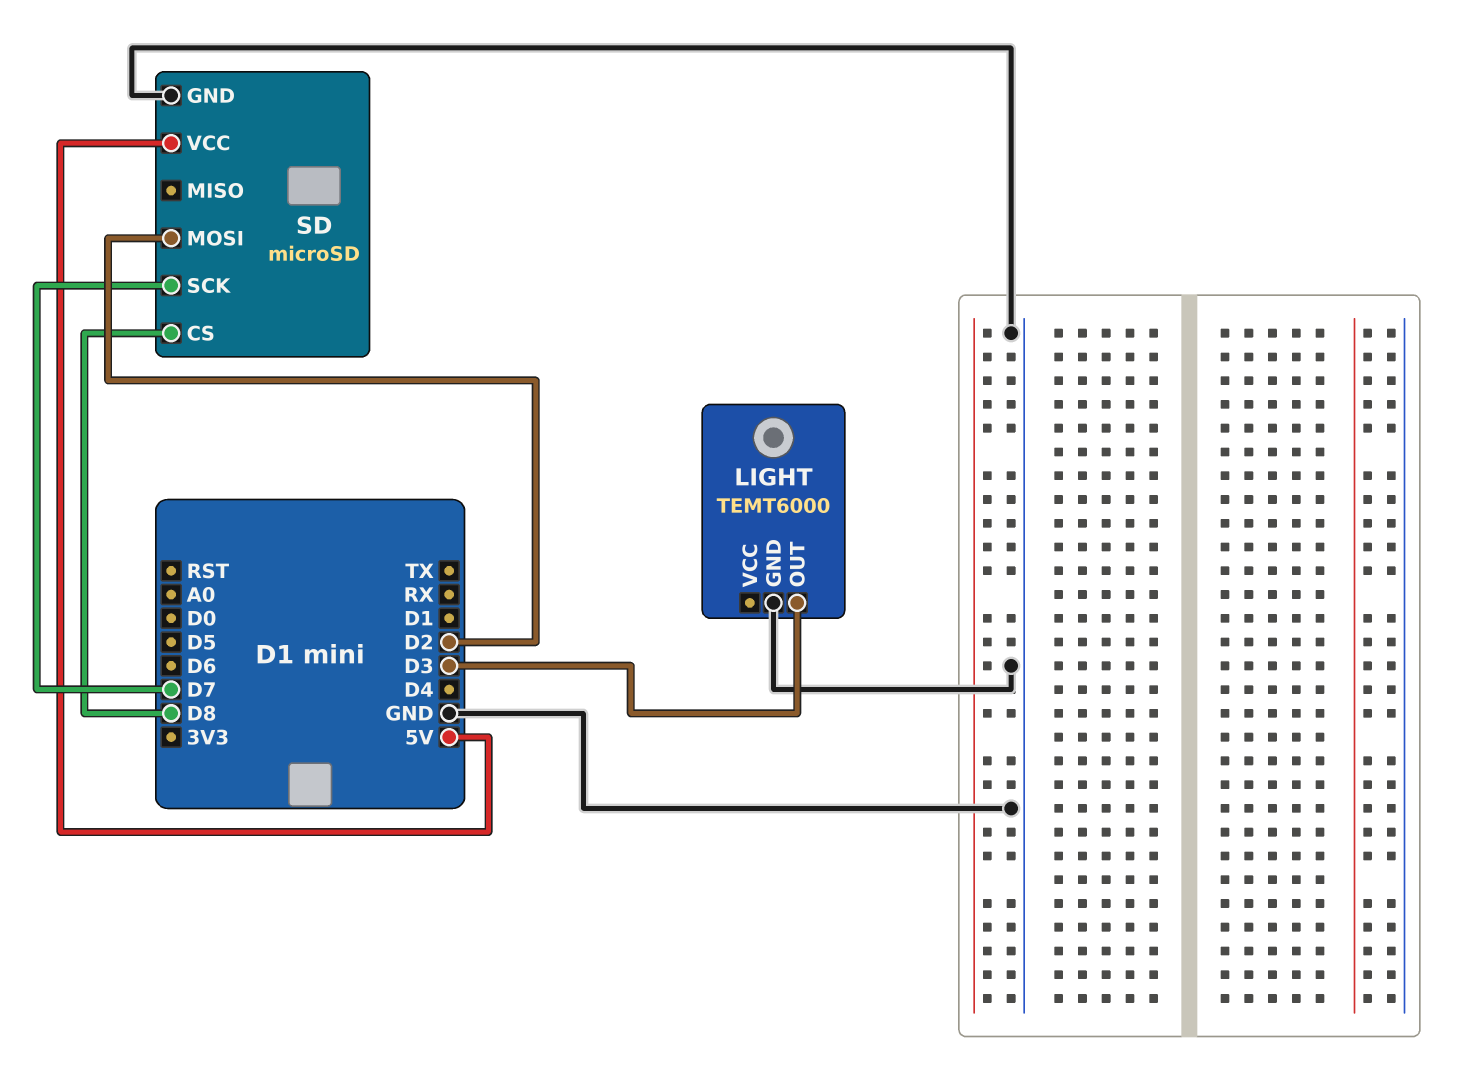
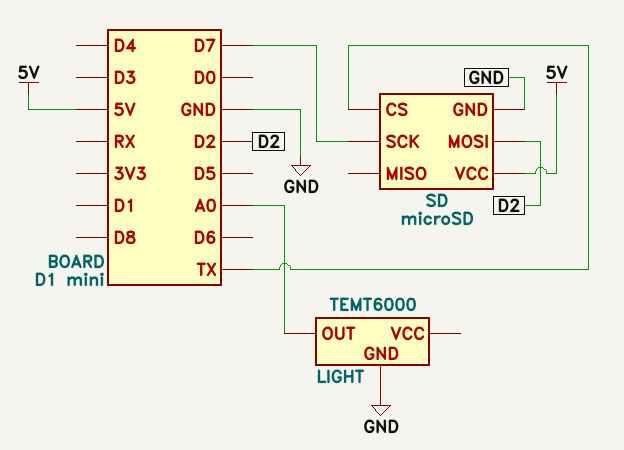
LIGHT pin OUT: D3 -> A0
SD pin CS: D8 -> TX

